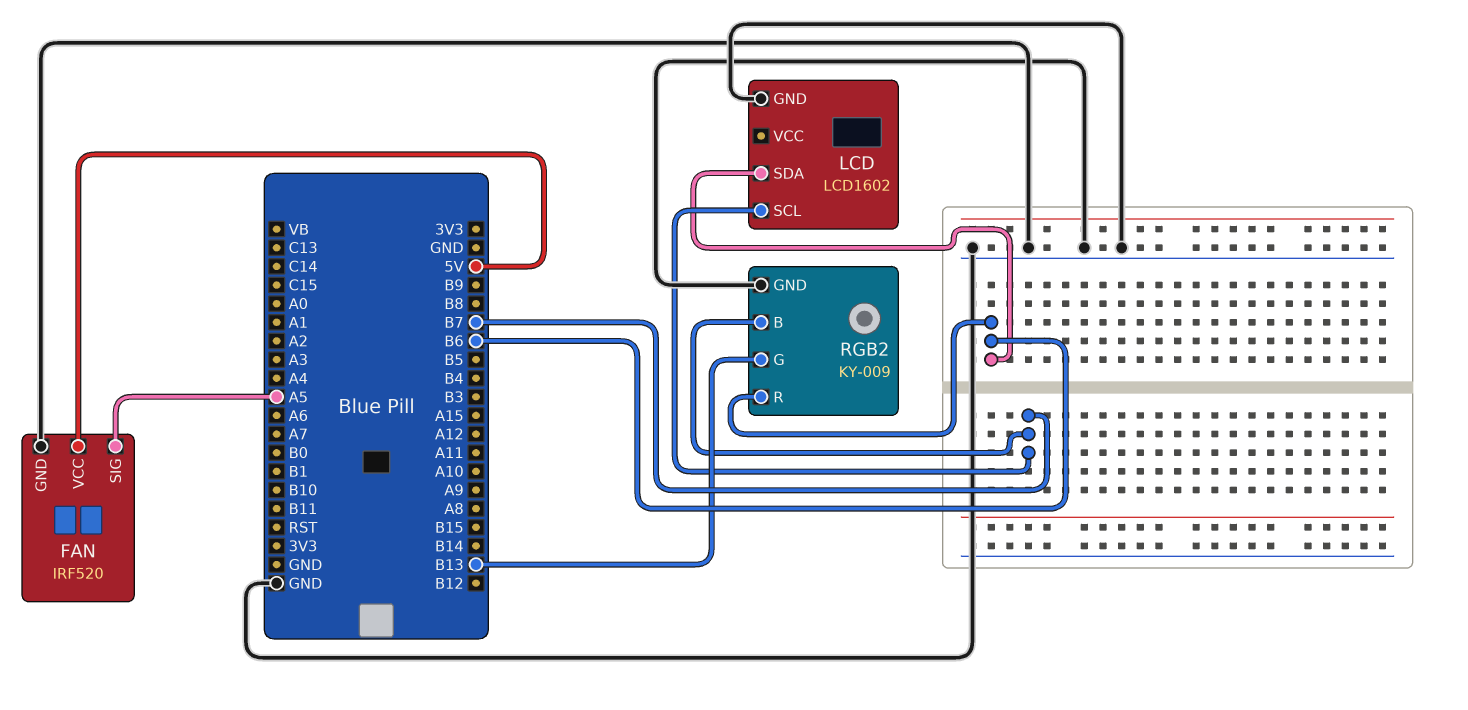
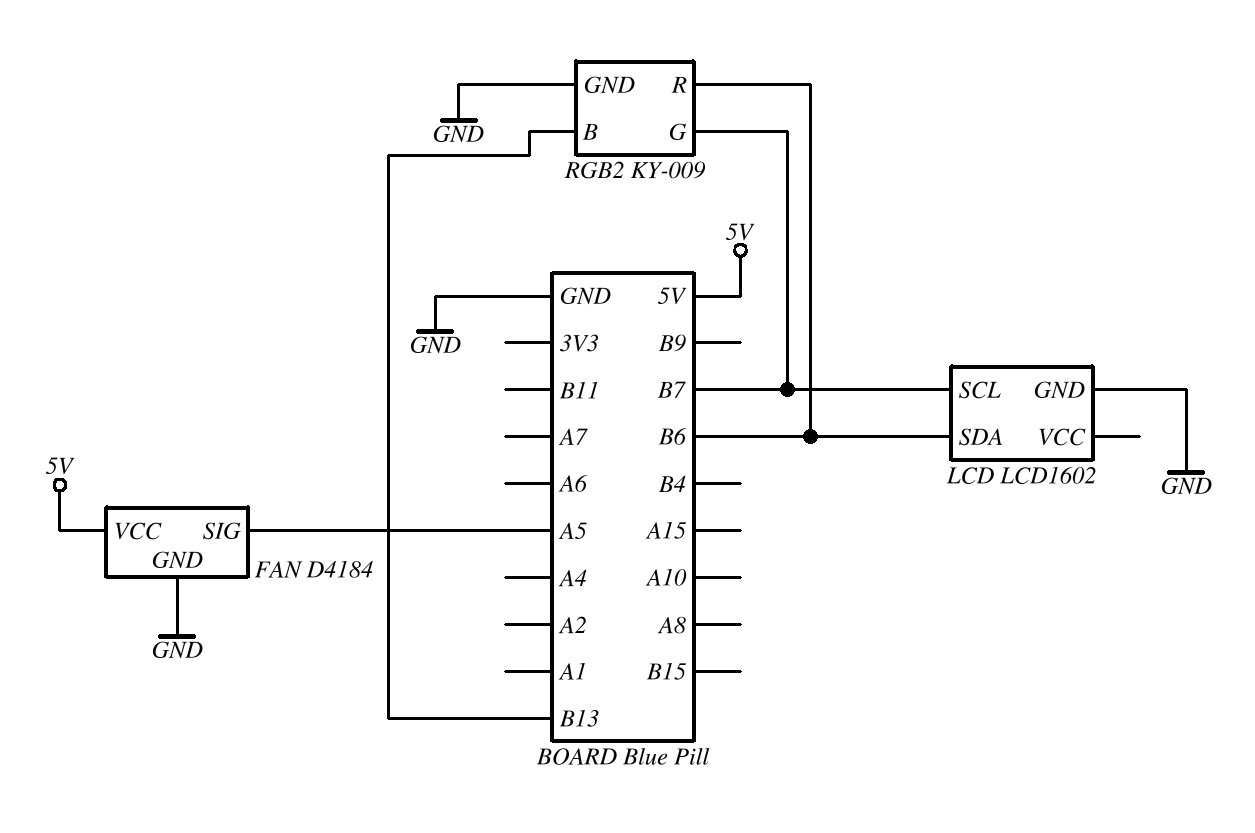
FAN: IRF520 -> D4184
RGB2 pin B: B7 -> B13
RGB2 pin G: B13 -> B7

